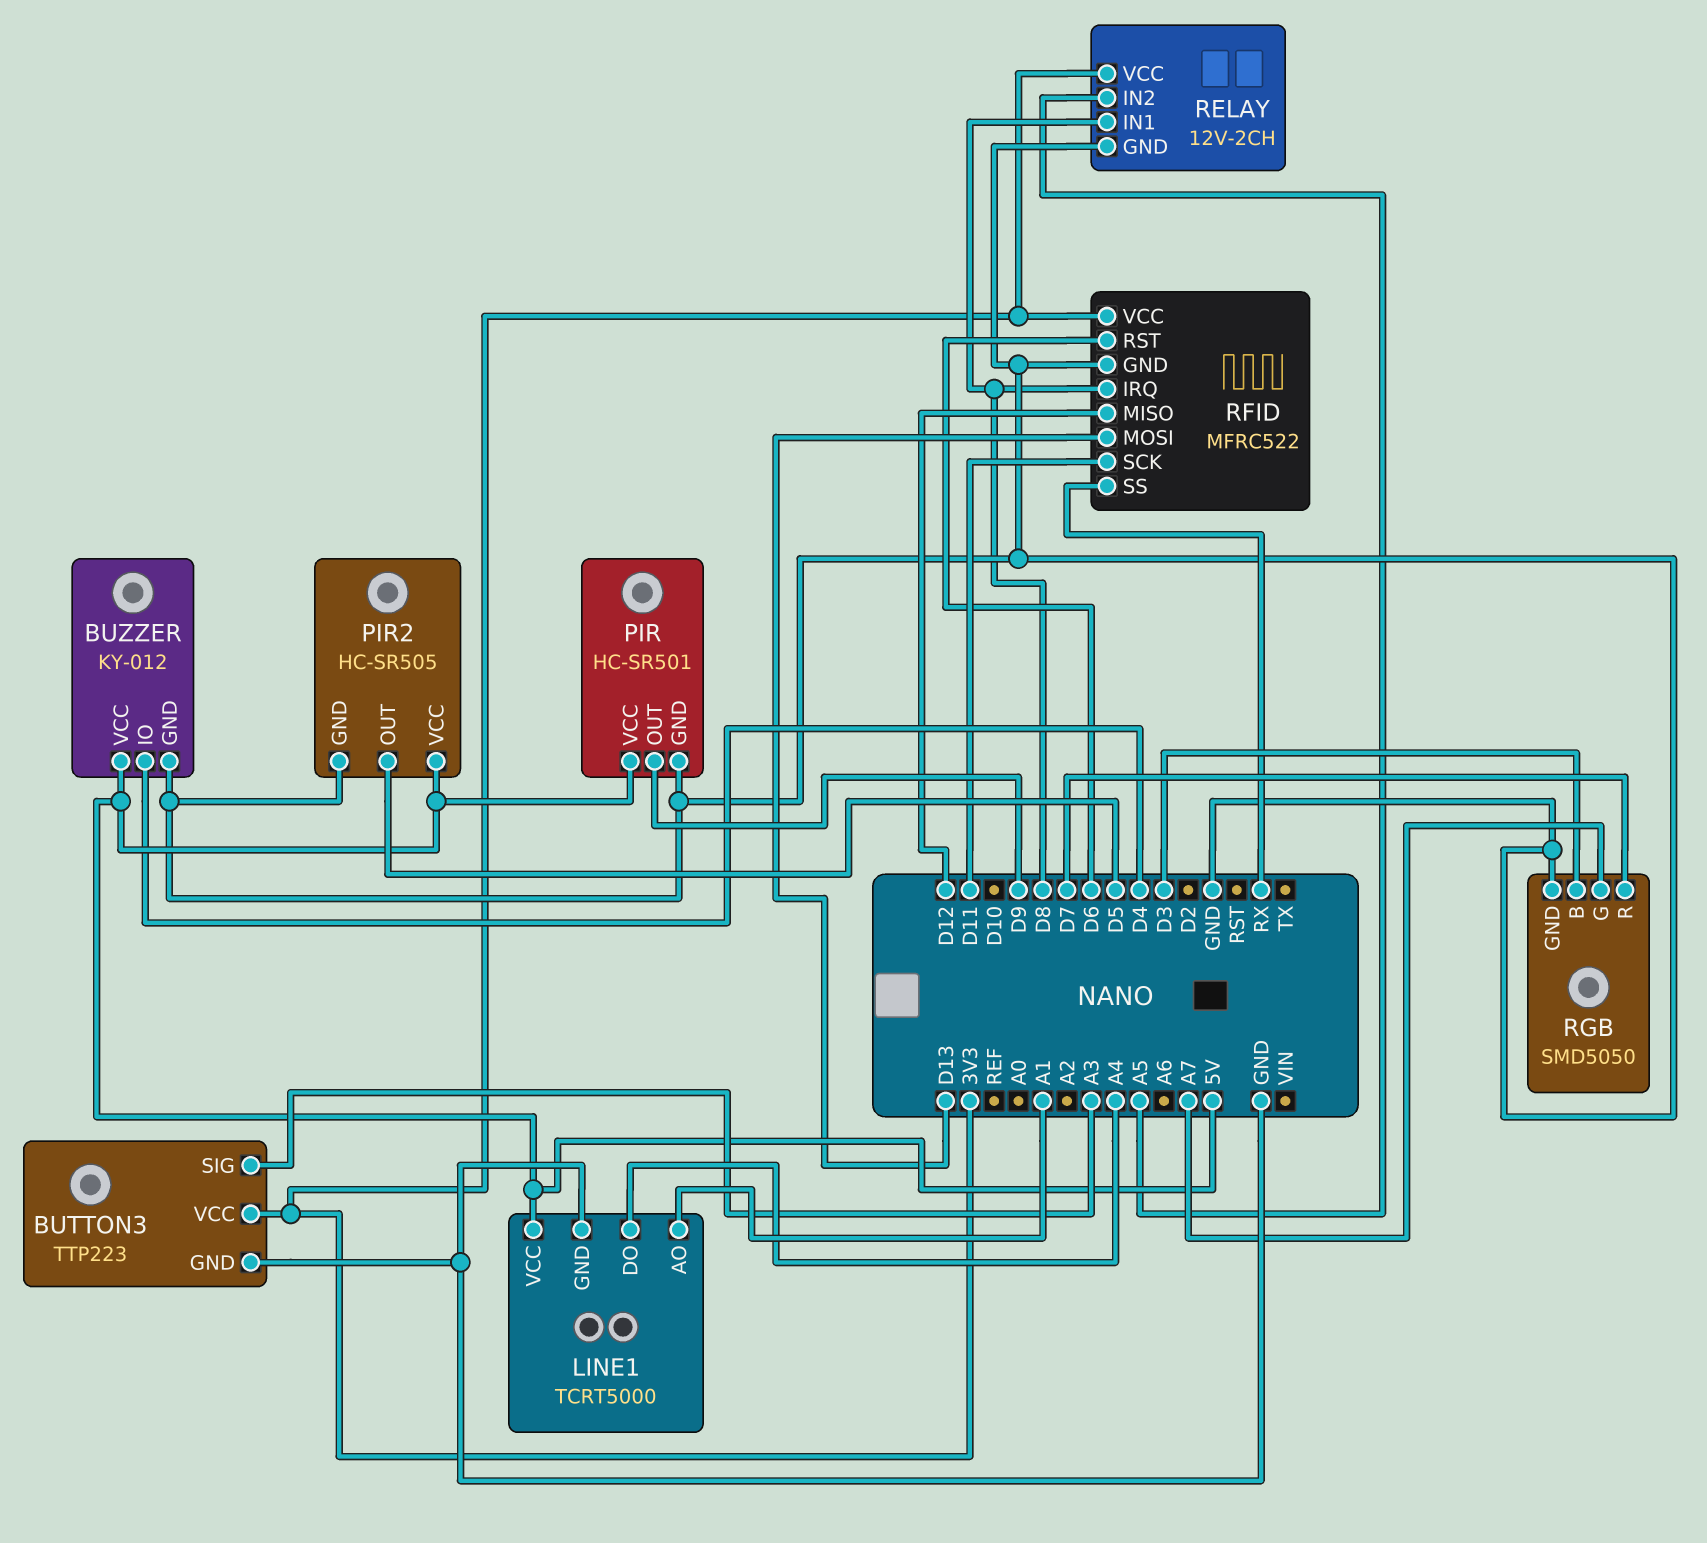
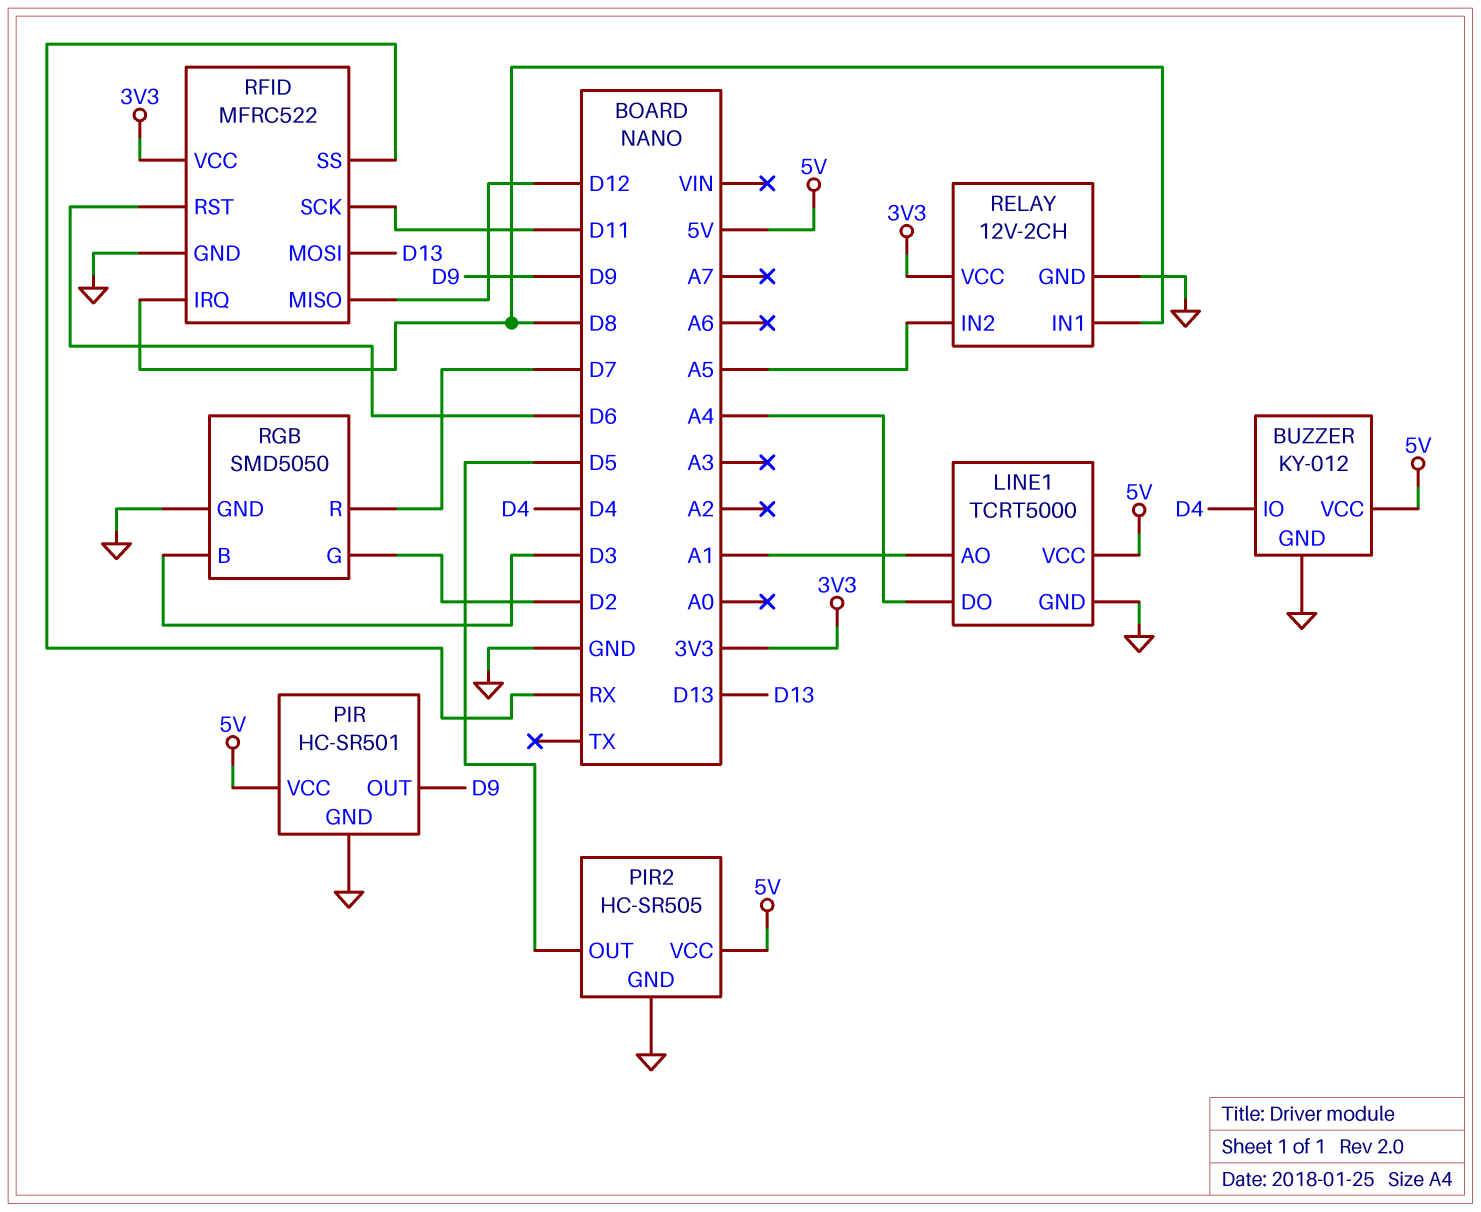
BUTTON3: TTP223 -> none
BUTTON3 pin GND: GND -> none
BUTTON3 pin SIG: A3 -> none
BUTTON3 pin VCC: 3V3 -> none
RGB pin G: A7 -> D2

